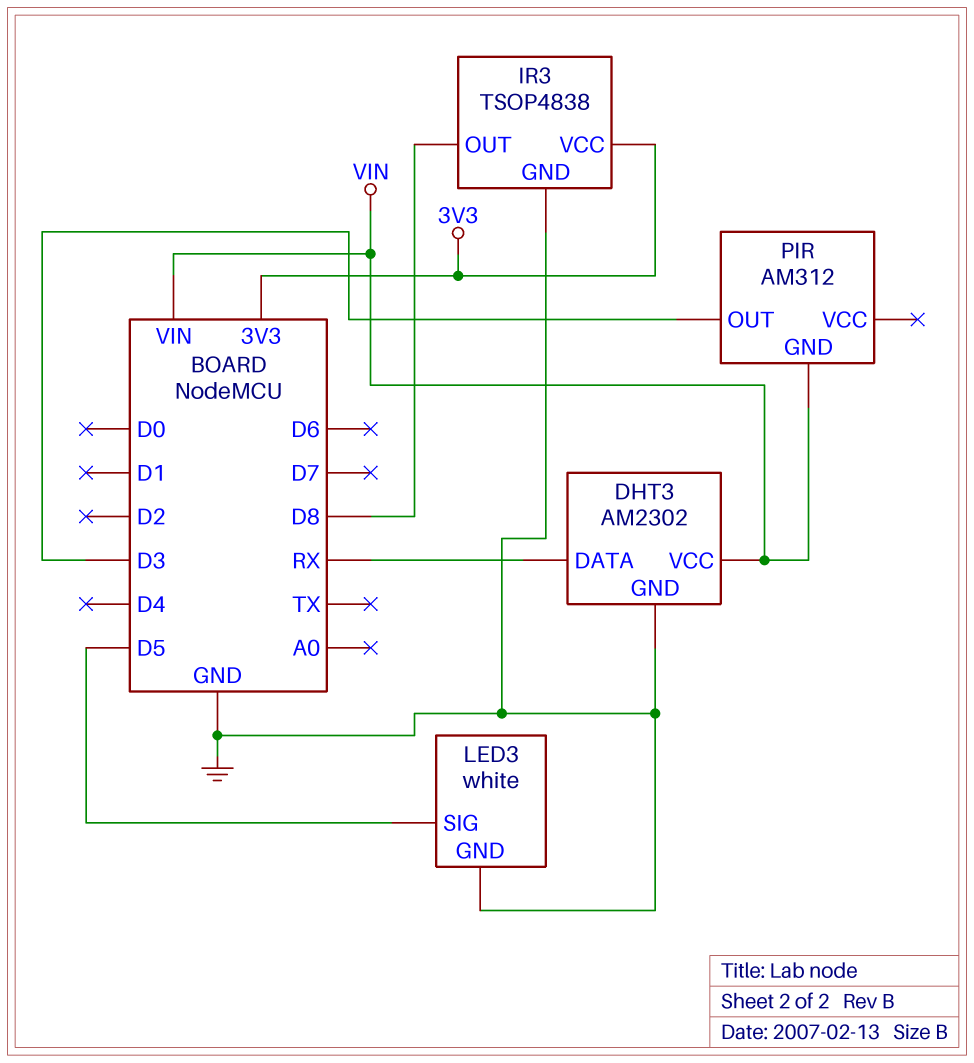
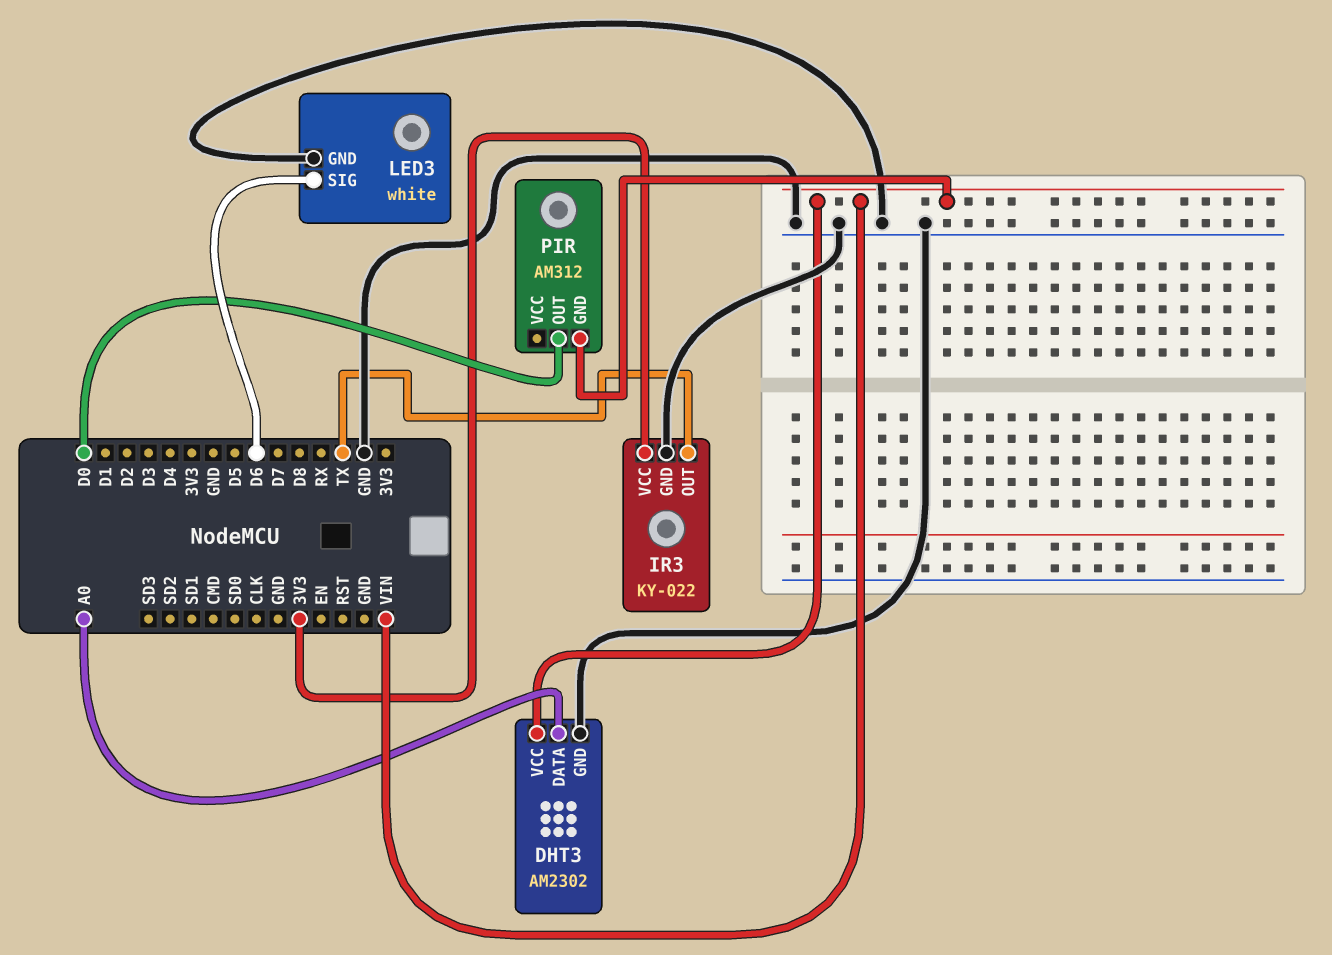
DHT3 pin DATA: RX -> A0
IR3: TSOP4838 -> KY-022
IR3 pin OUT: D8 -> TX
LED3 pin SIG: D5 -> D6
PIR pin OUT: D3 -> D0

